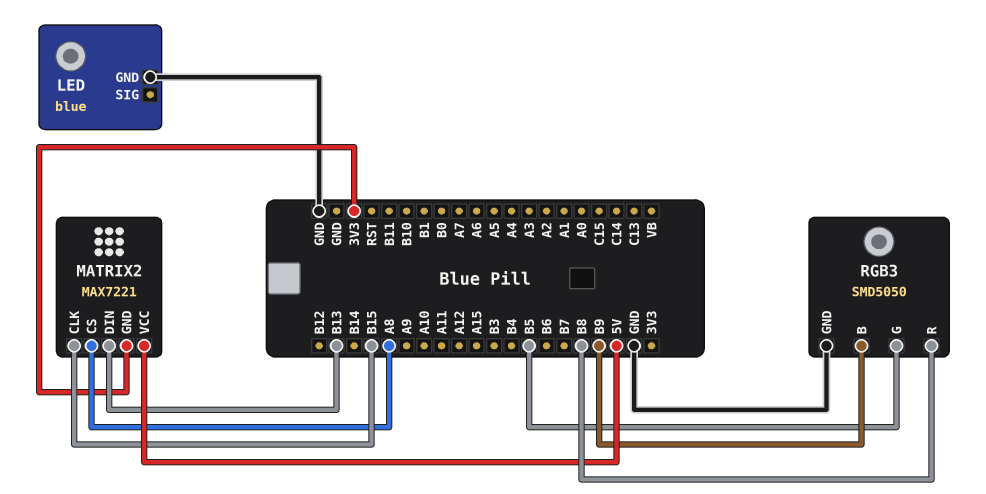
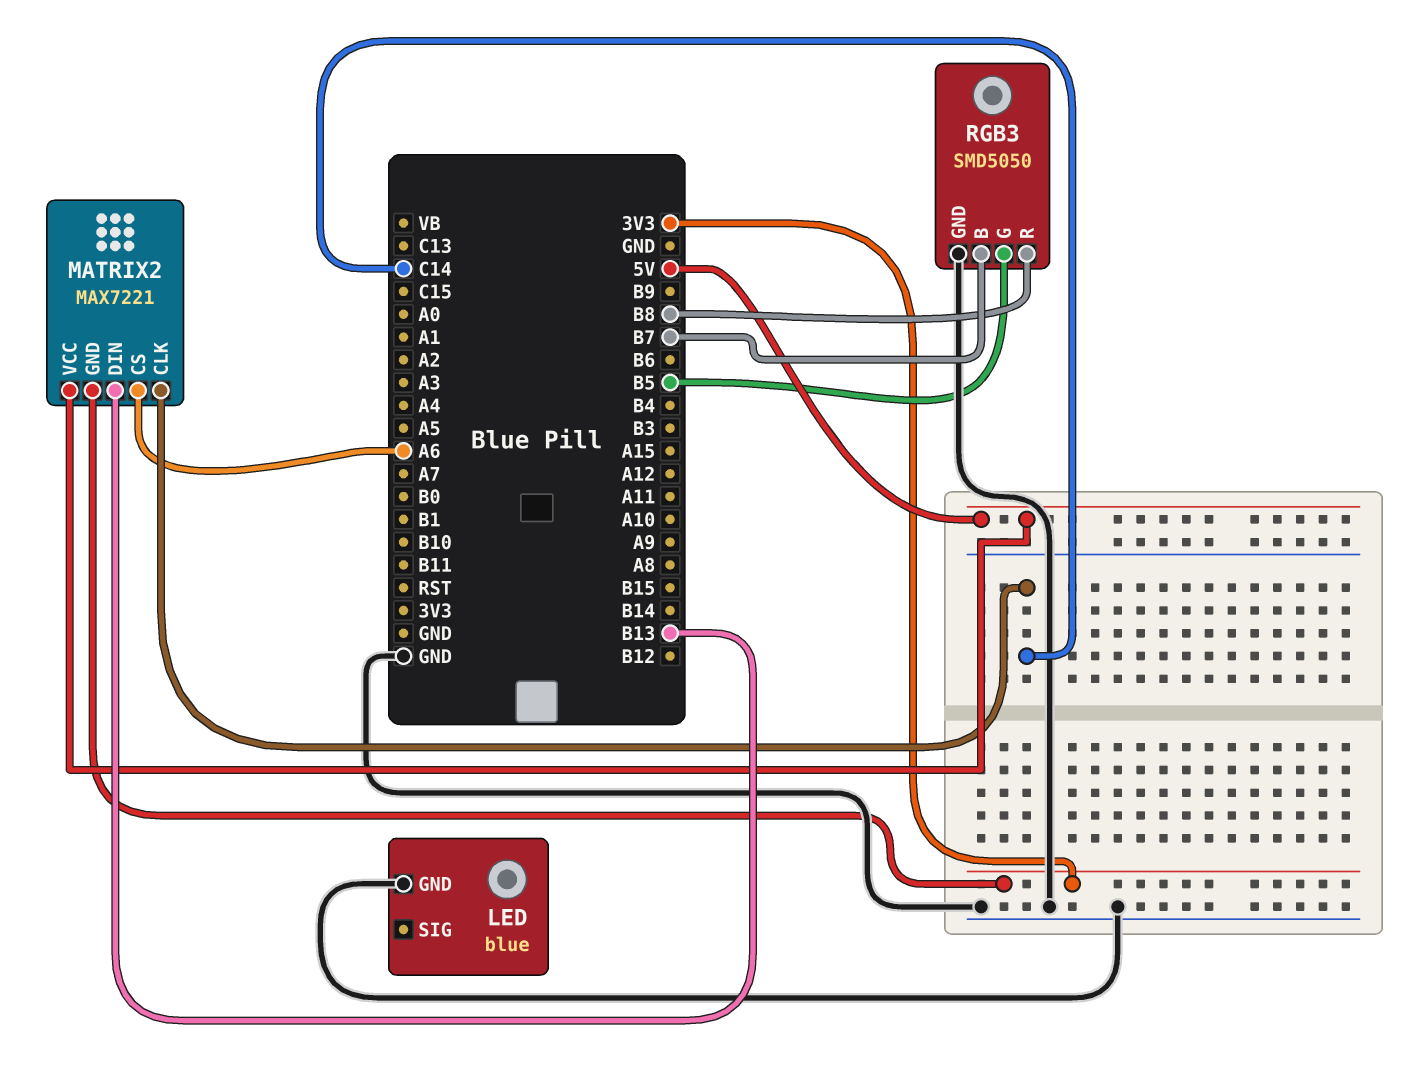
MATRIX2 pin CLK: B15 -> C14
MATRIX2 pin CS: A8 -> A6
RGB3 pin B: B9 -> B7

